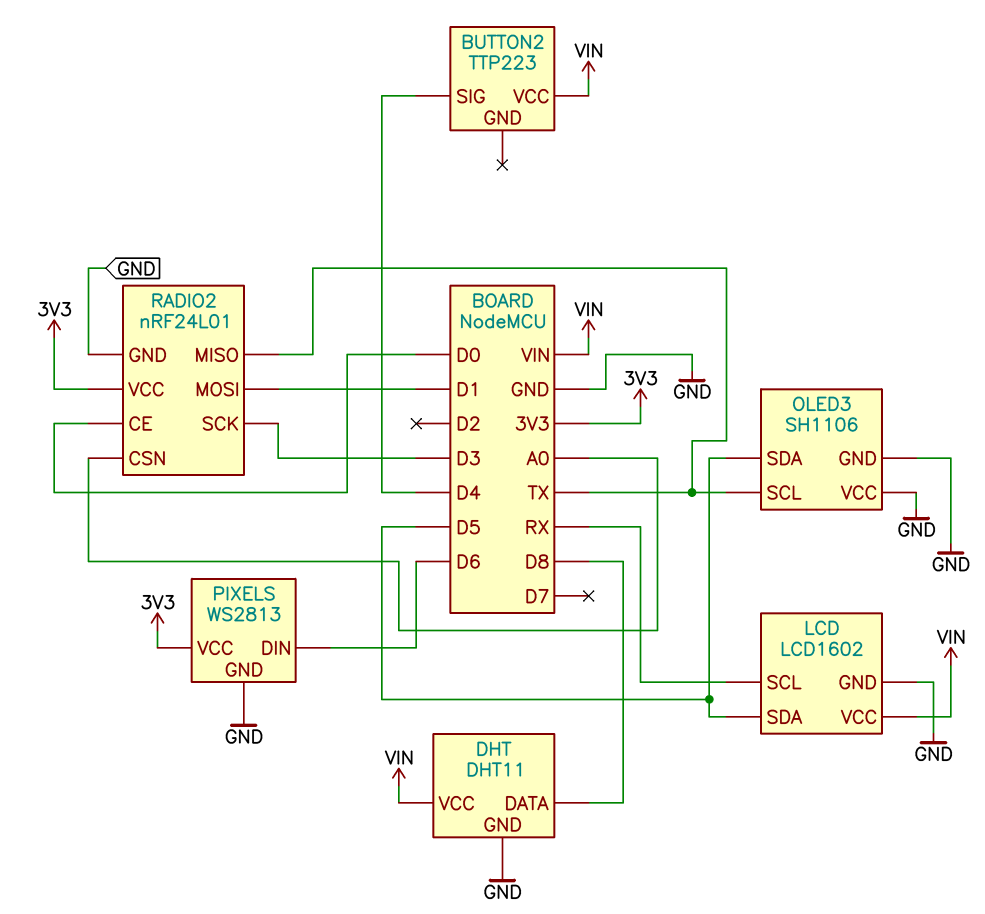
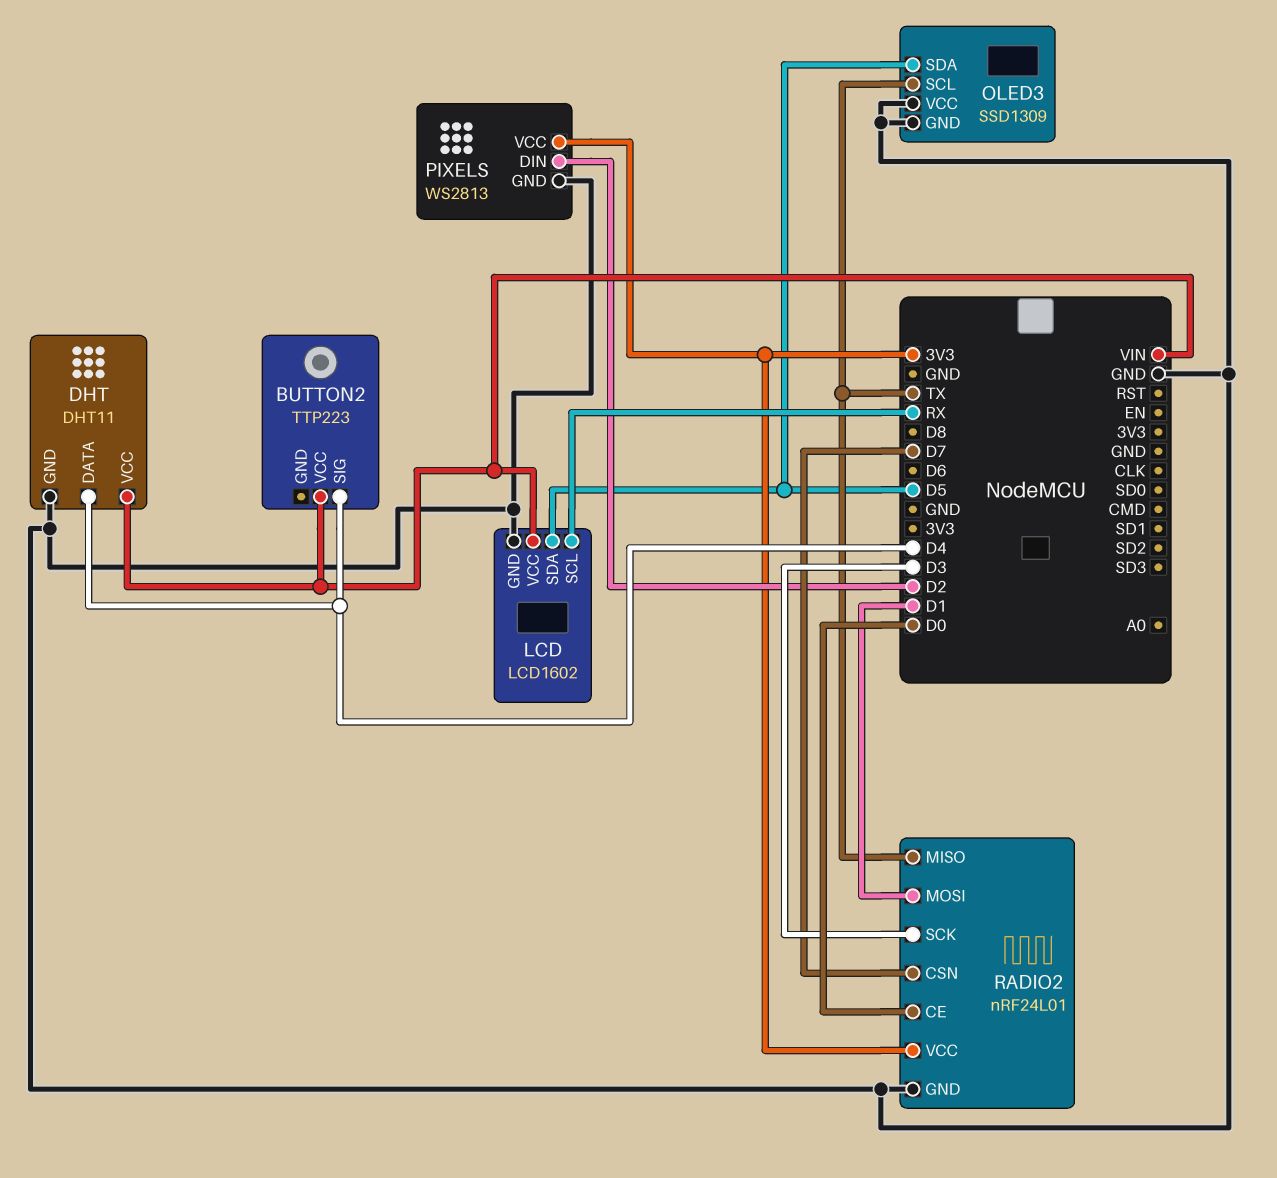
DHT pin DATA: D8 -> D4
OLED3: SH1106 -> SSD1309
PIXELS pin DIN: D6 -> D2
RADIO2 pin CSN: A0 -> D7

